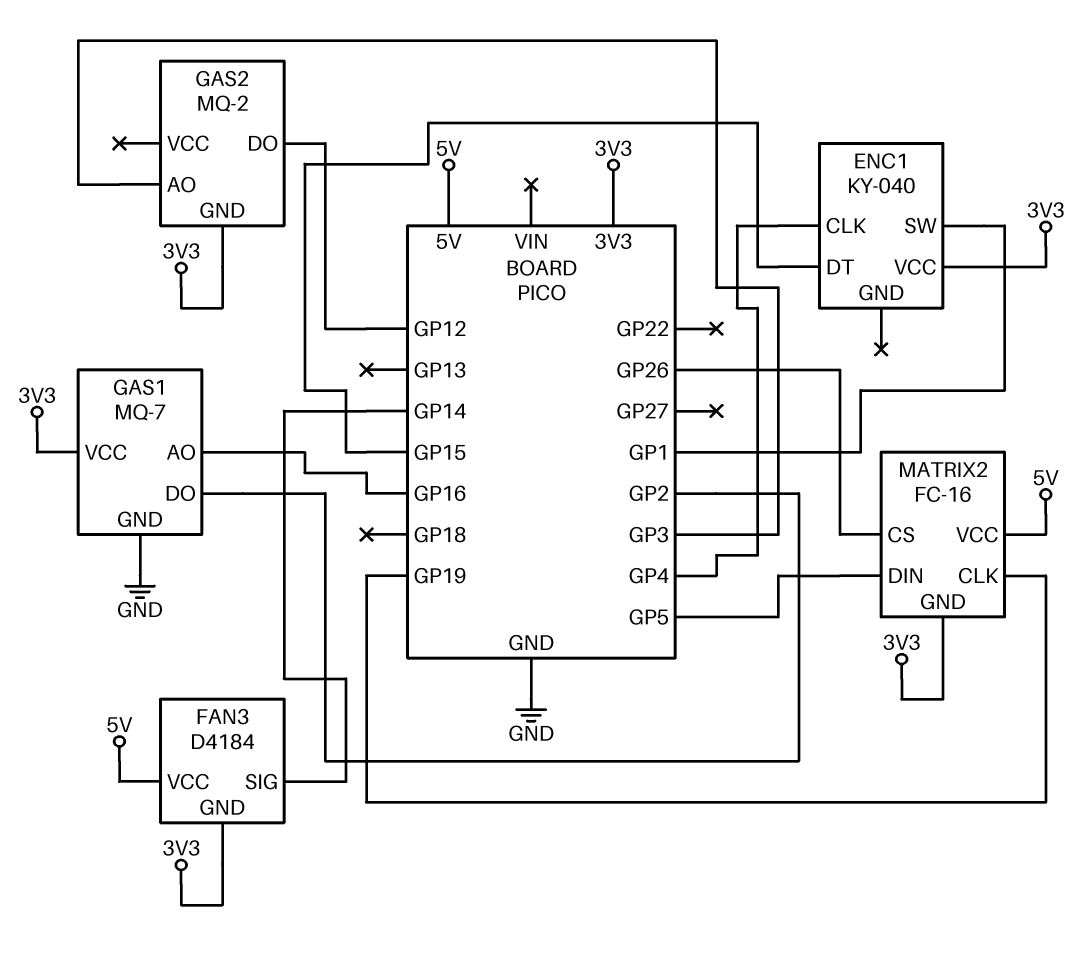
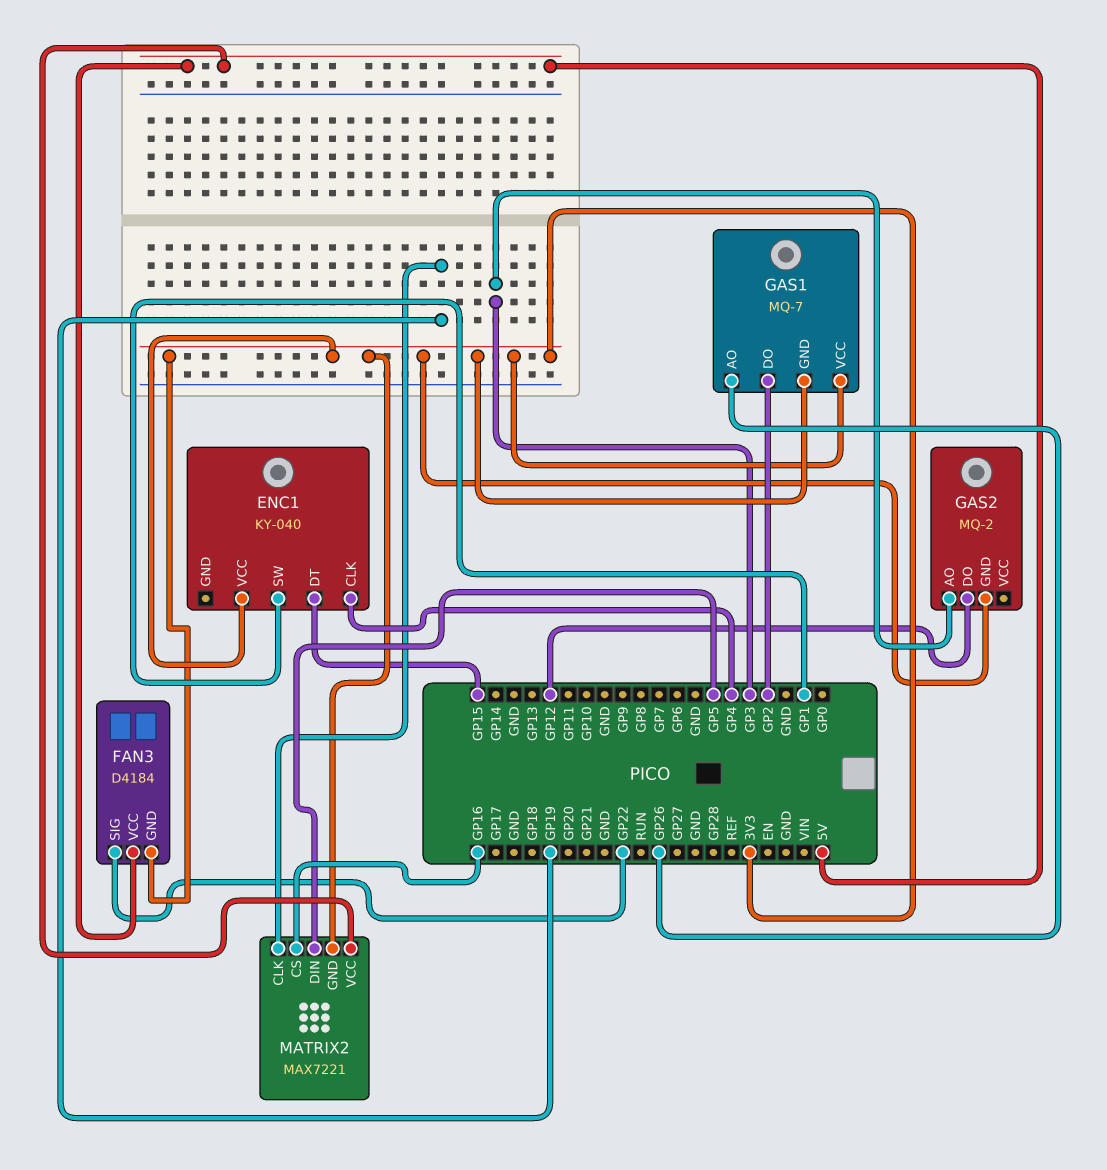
FAN3 pin SIG: GP14 -> GP22
GAS1 pin AO: GP16 -> GP26
GAS1 pin GND: GND -> 3V3
MATRIX2: FC-16 -> MAX7221
MATRIX2 pin CS: GP26 -> GP16

